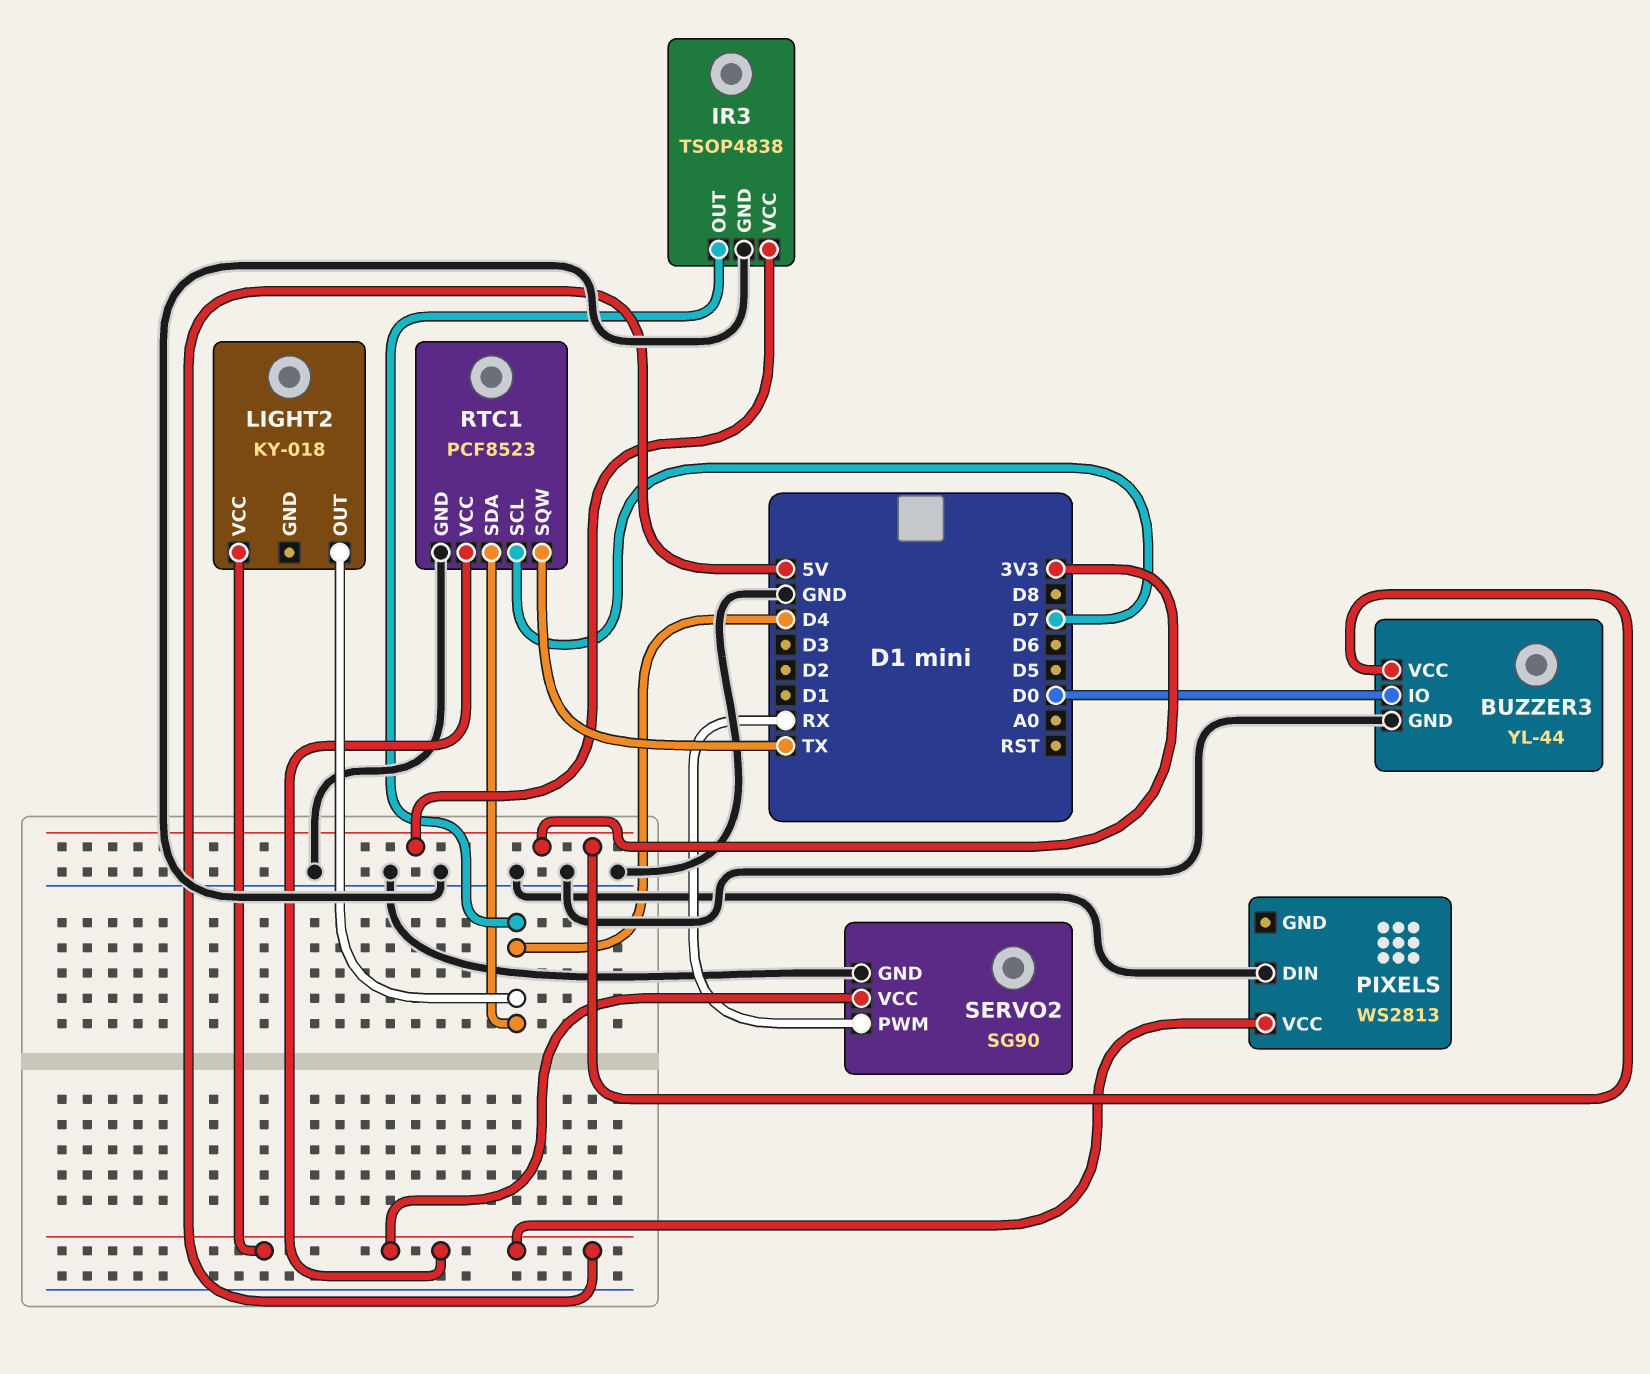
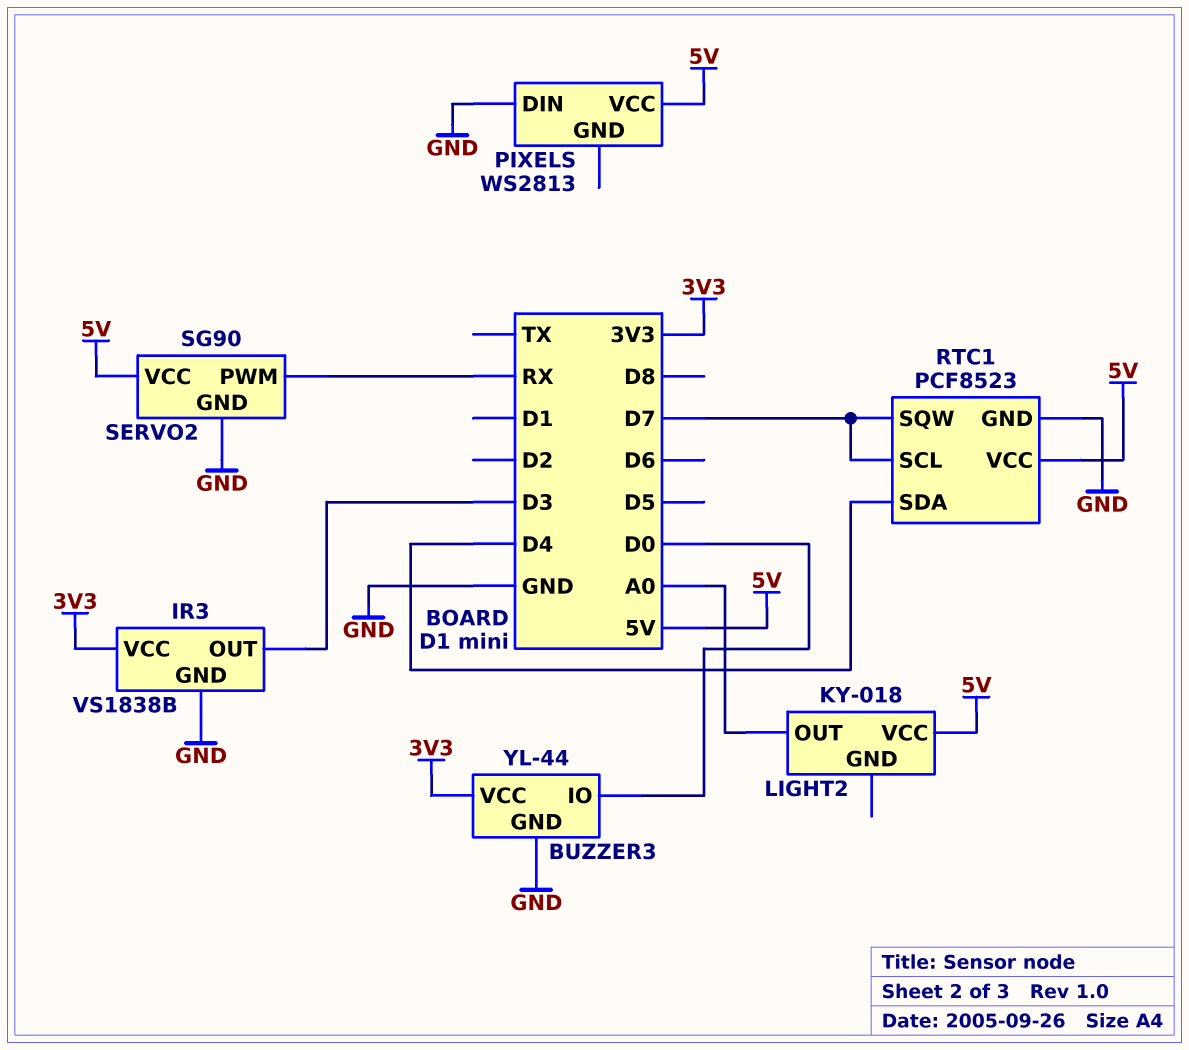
IR3: TSOP4838 -> VS1838B
IR3 pin OUT: D4 -> D3
LIGHT2 pin OUT: D4 -> A0
RTC1 pin SQW: TX -> D7

